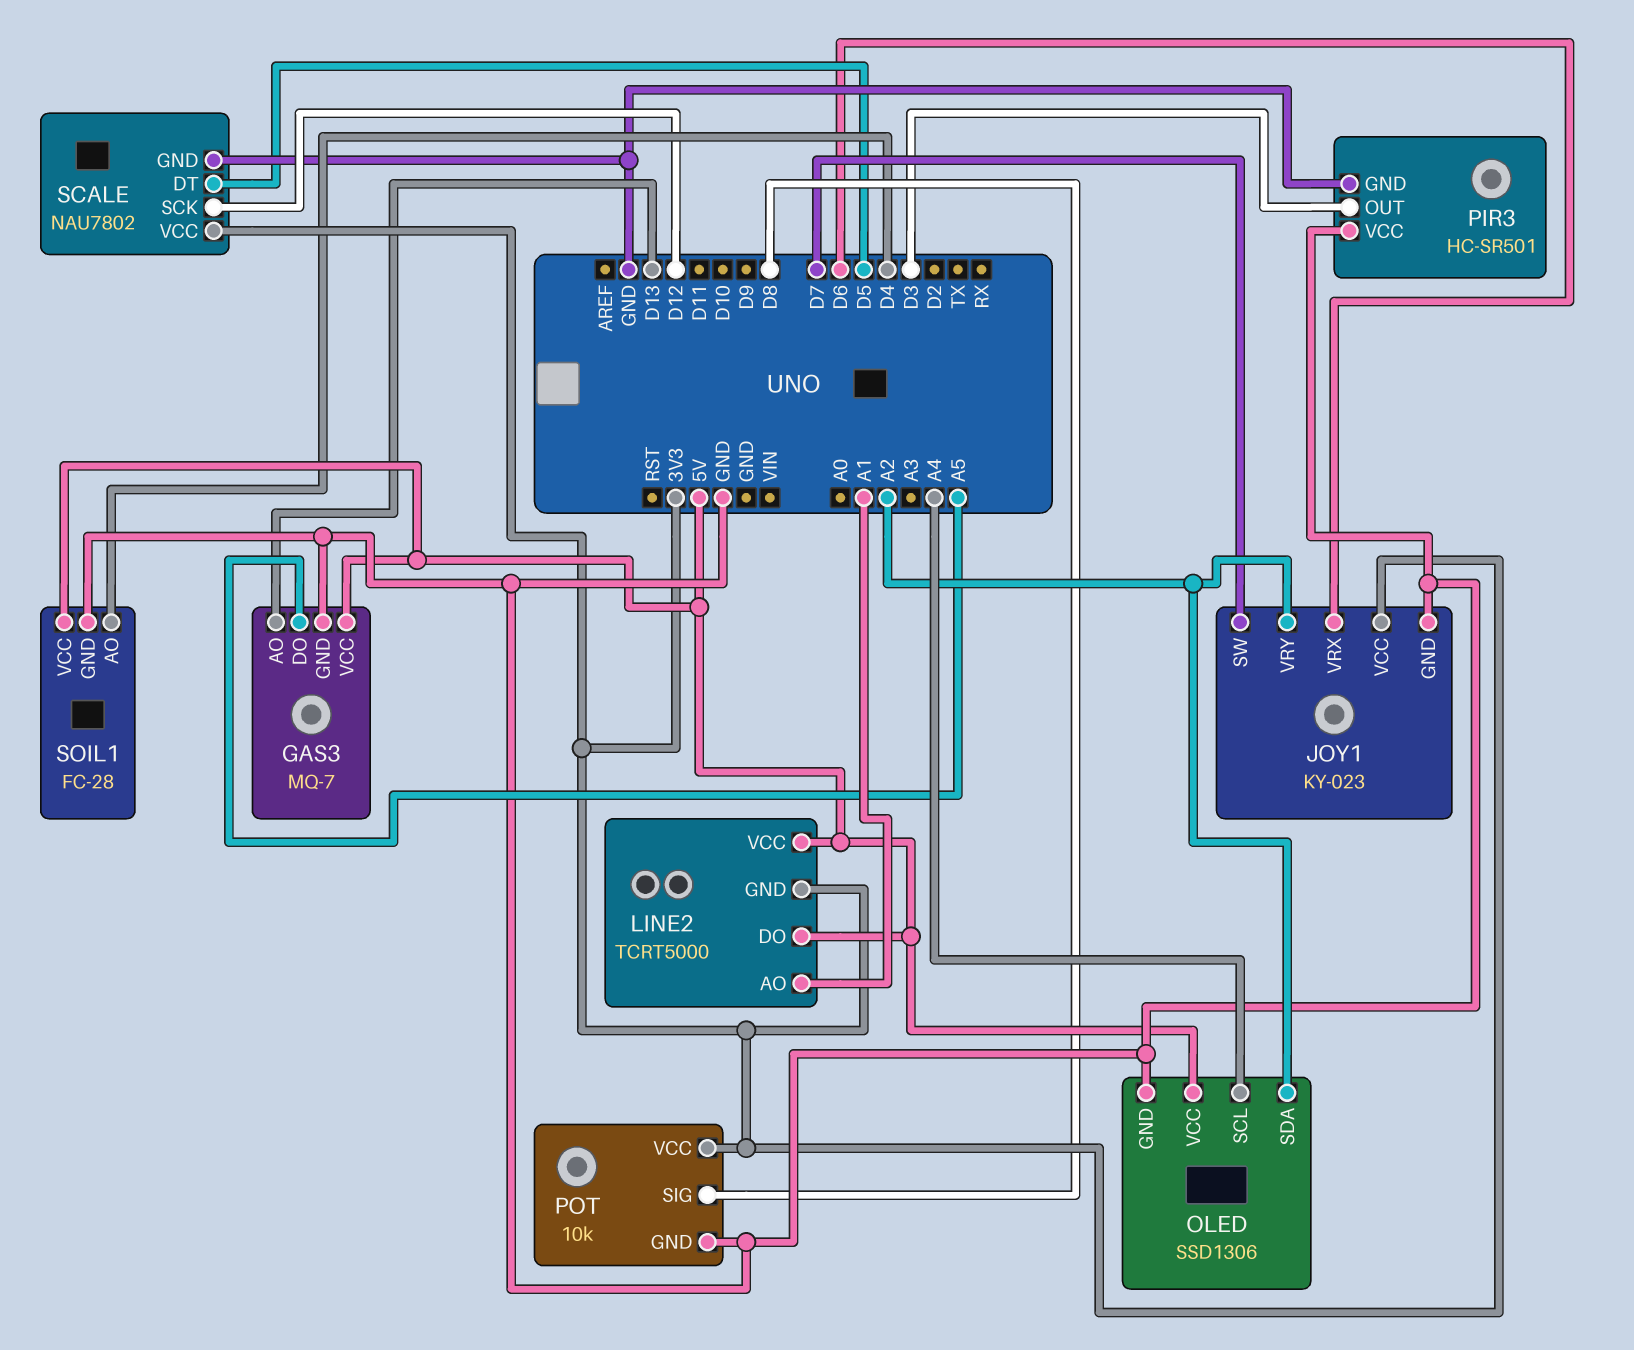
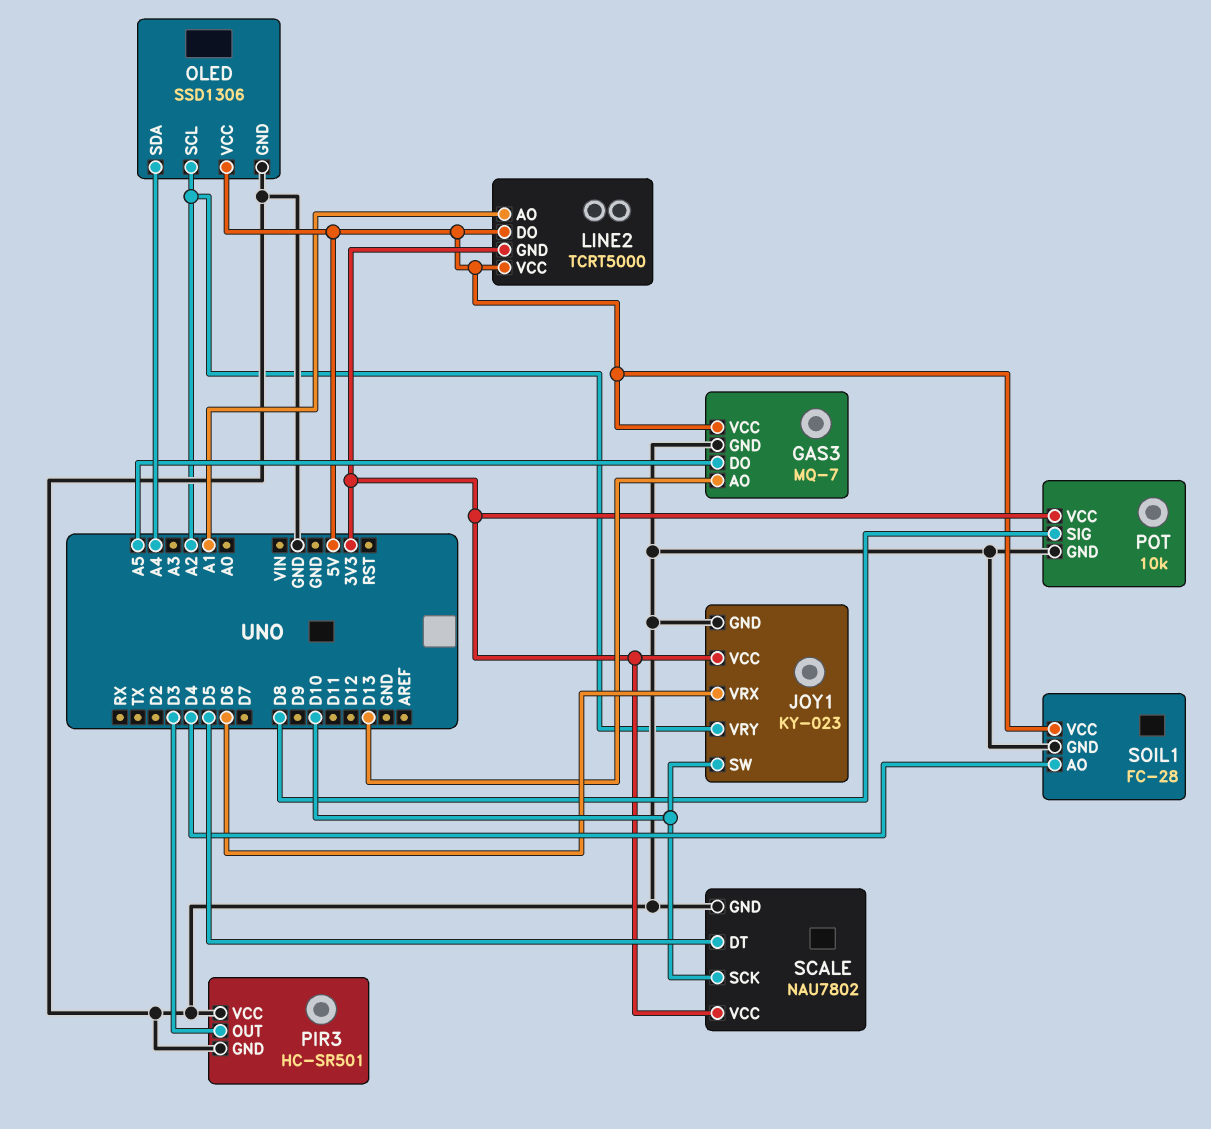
JOY1 pin SW: D7 -> D10
OLED pin SCL: A4 -> A2
OLED pin SDA: A2 -> A4
SCALE pin SCK: D12 -> D10

